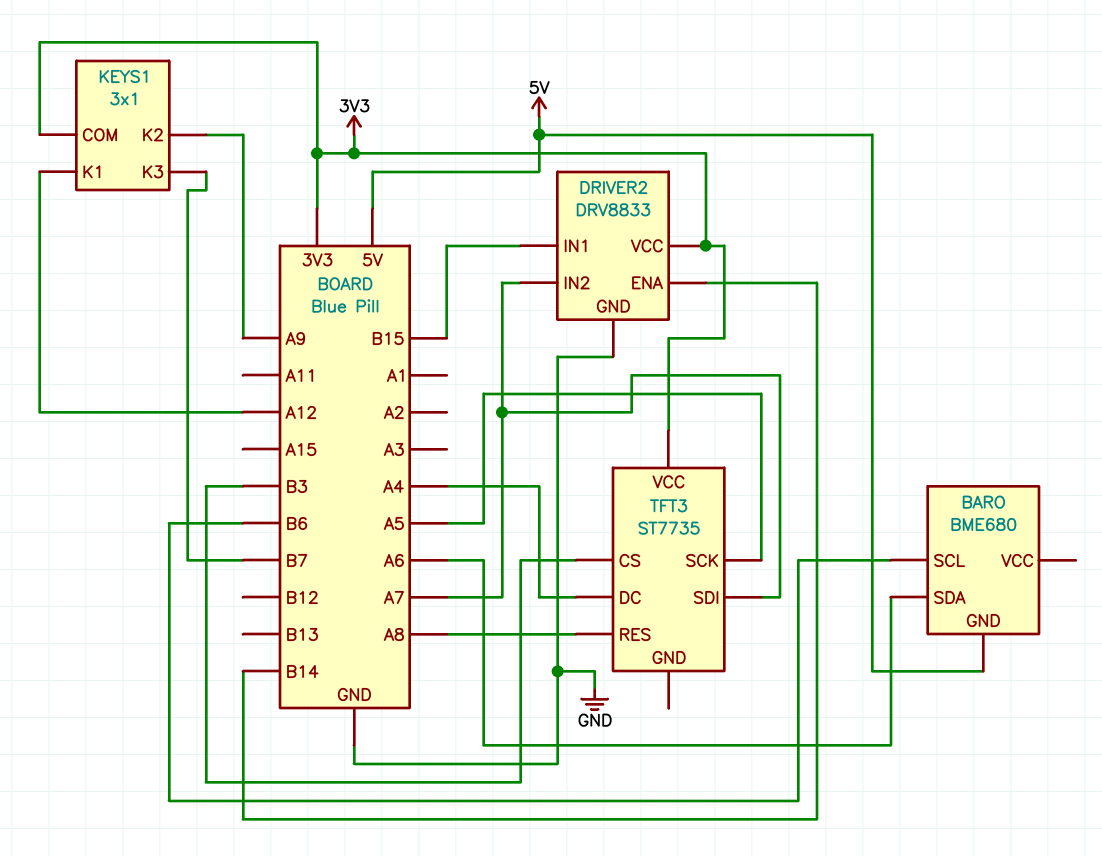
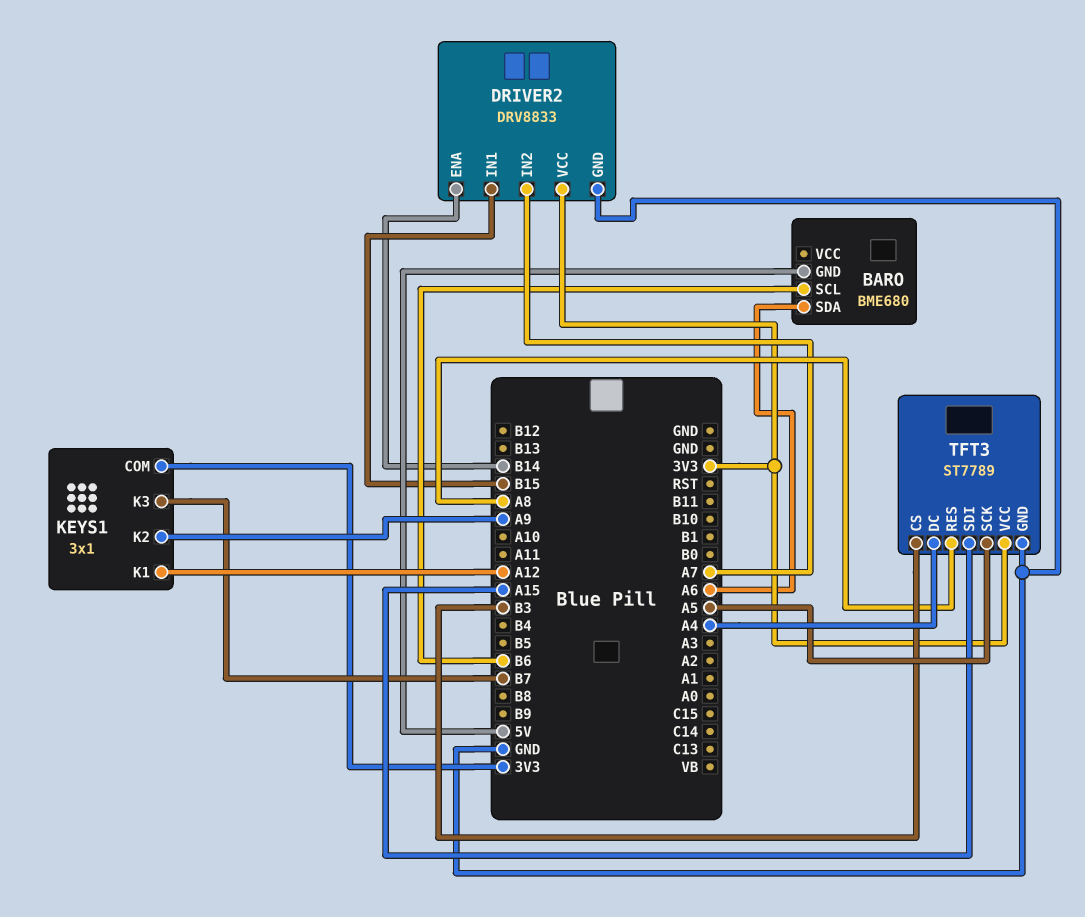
TFT3: ST7735 -> ST7789
TFT3 pin GND: none -> GND
TFT3 pin SDI: A7 -> A15

